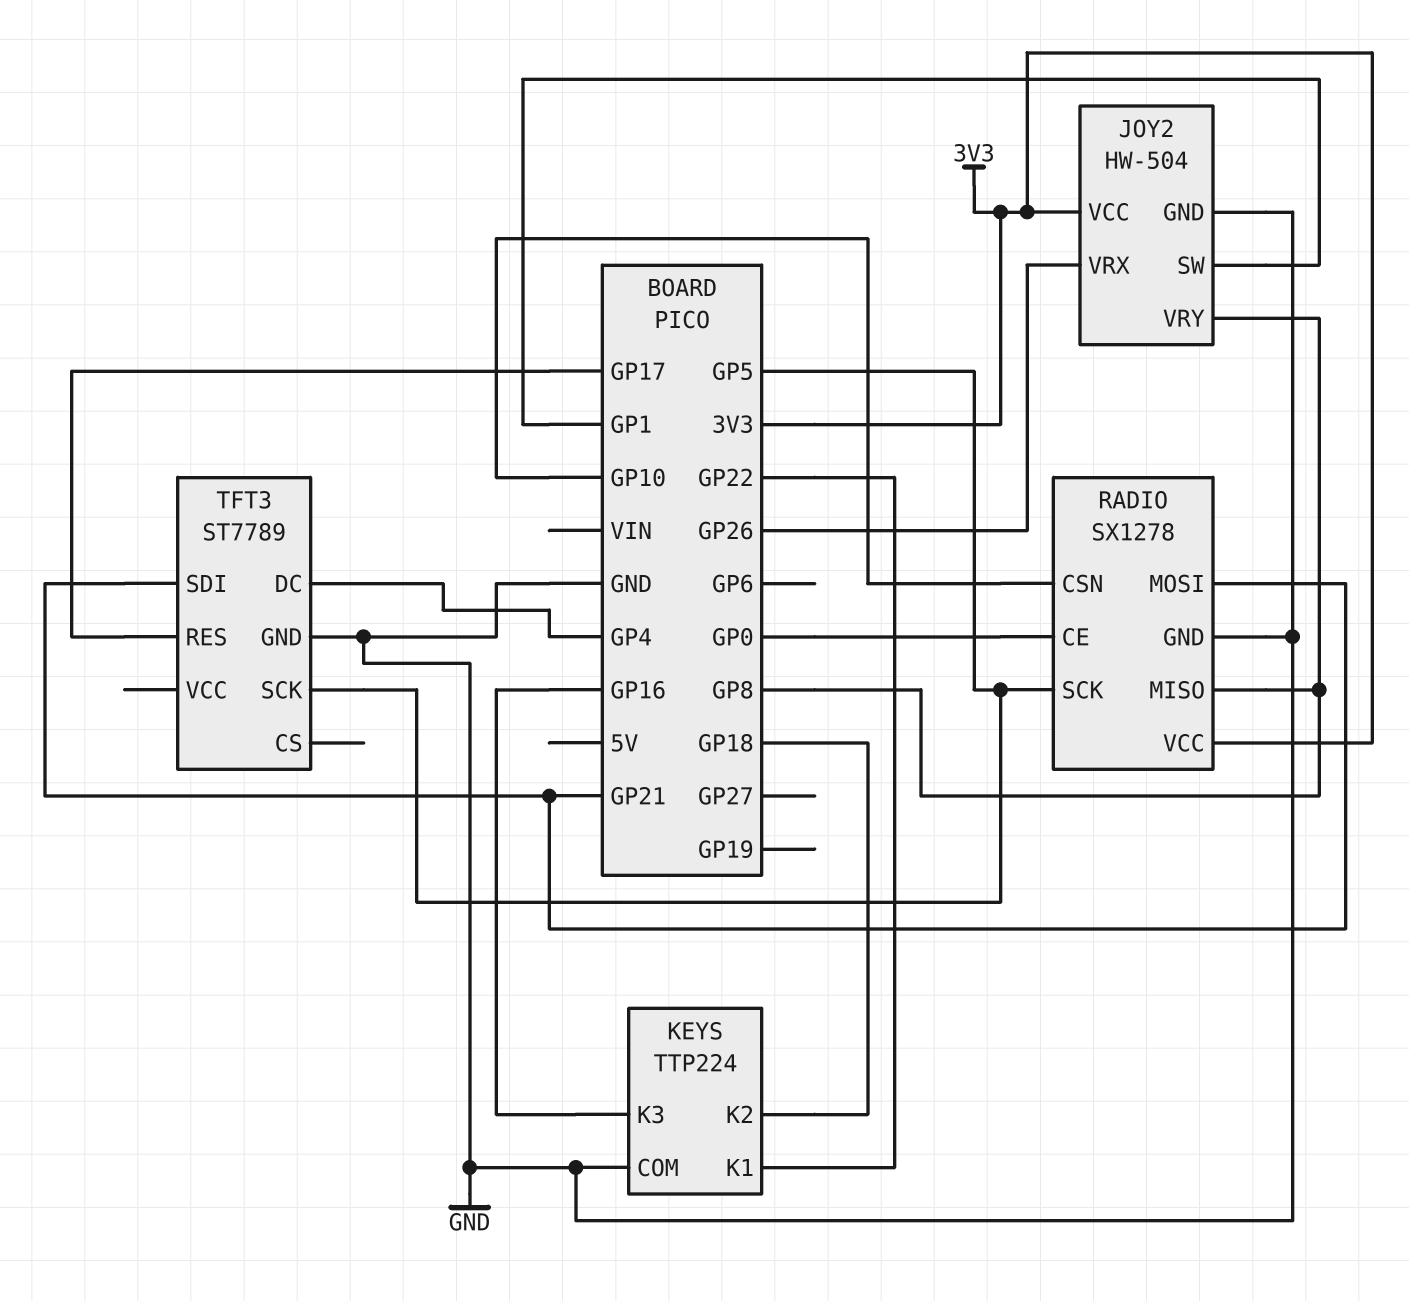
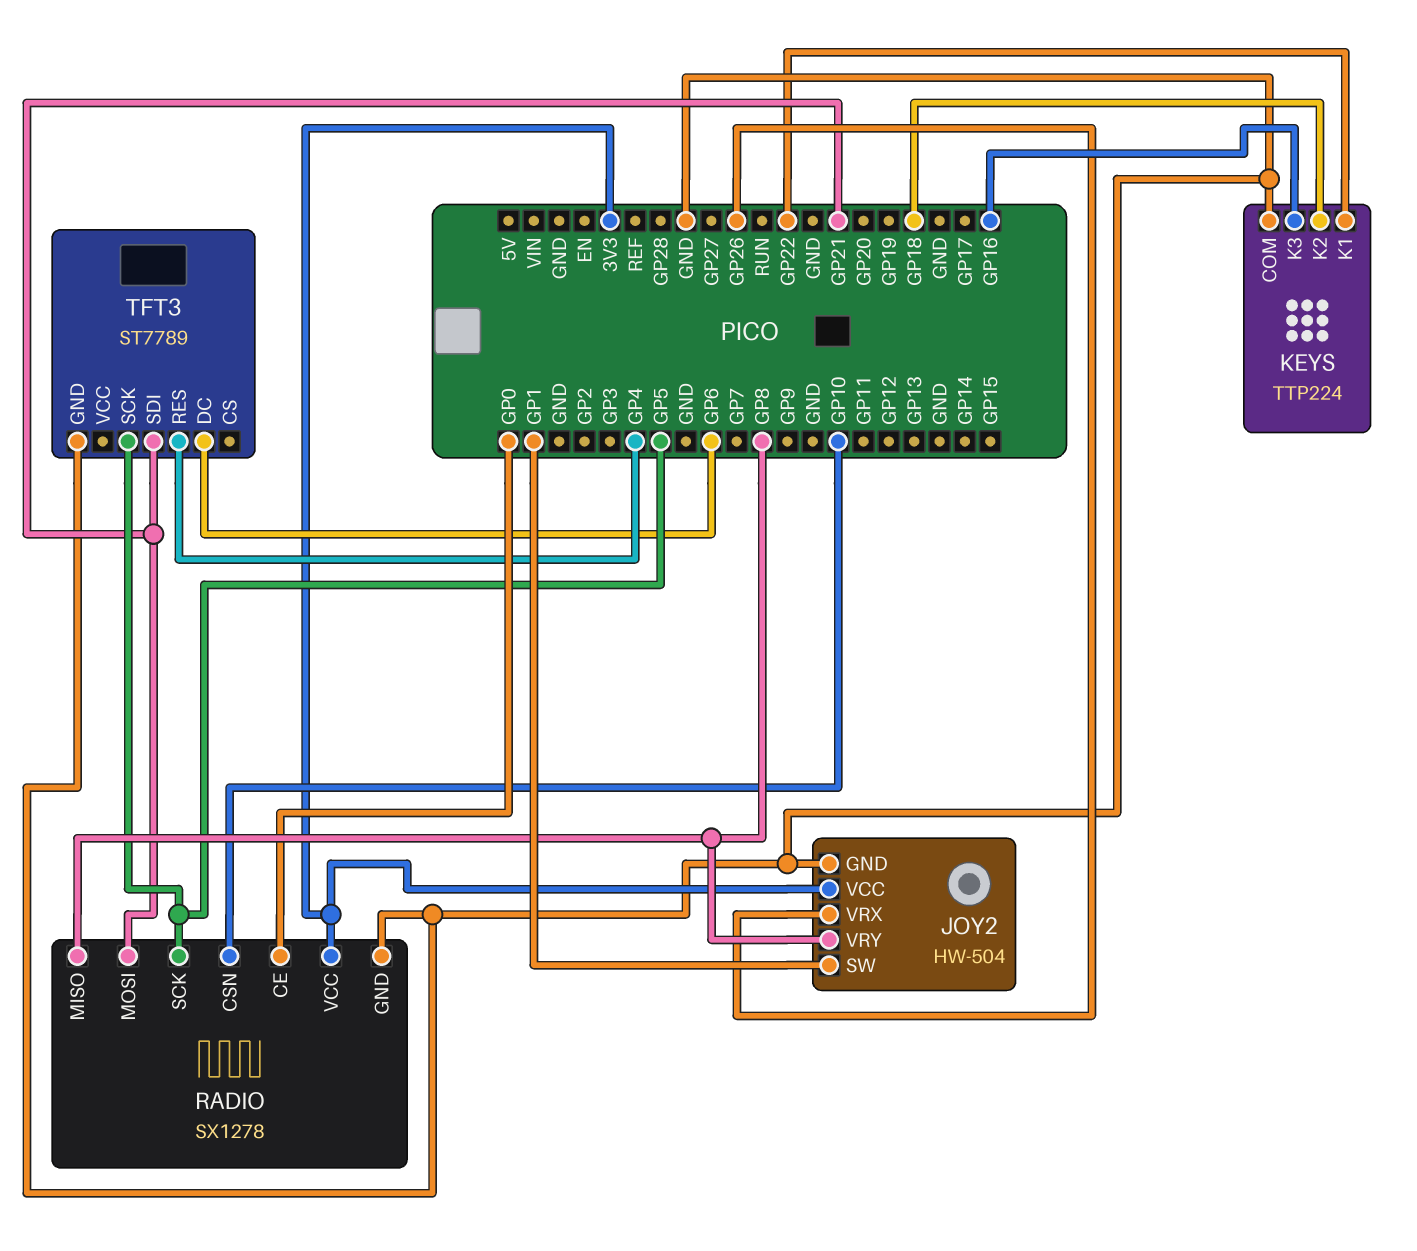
TFT3 pin DC: GP4 -> GP6
TFT3 pin RES: GP17 -> GP4

